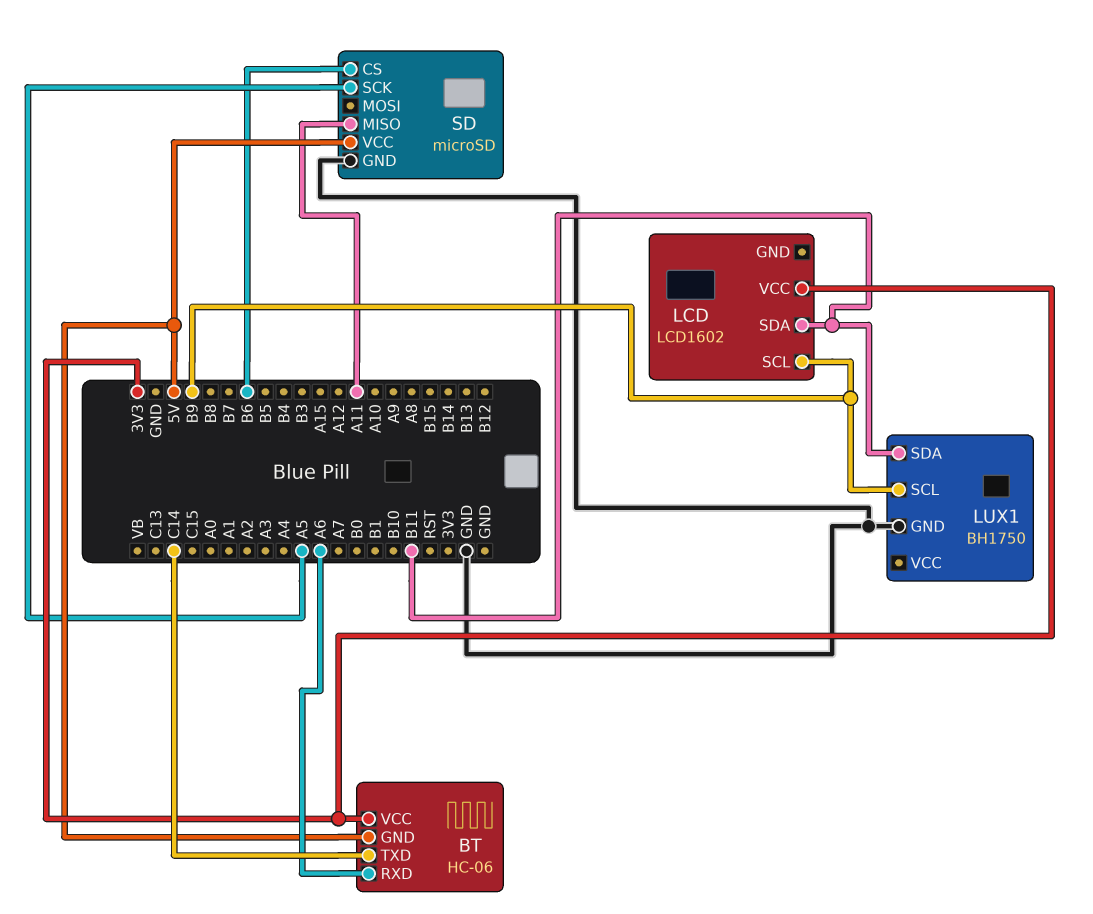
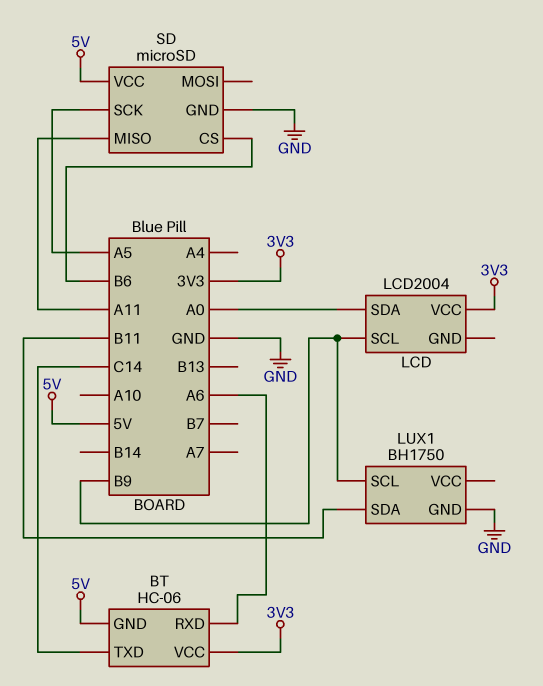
LCD: LCD1602 -> LCD2004
LCD pin SDA: B11 -> A0

